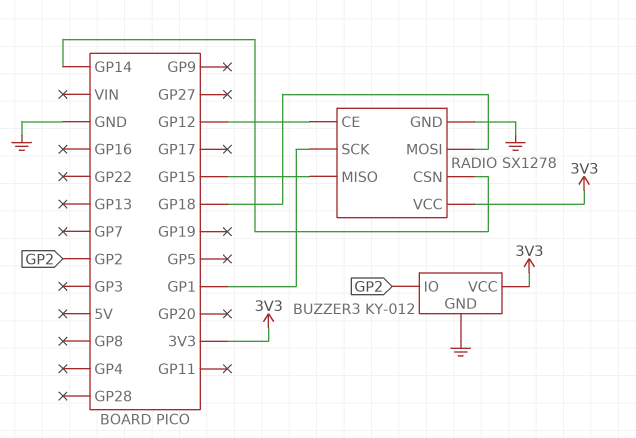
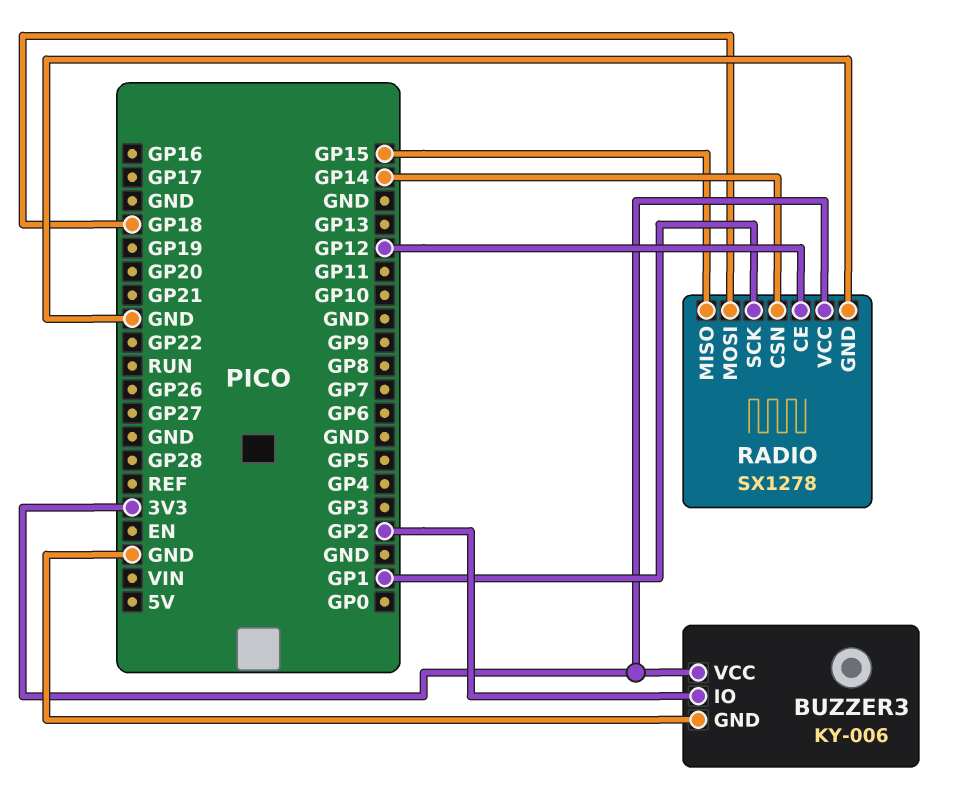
BUZZER3: KY-012 -> KY-006

